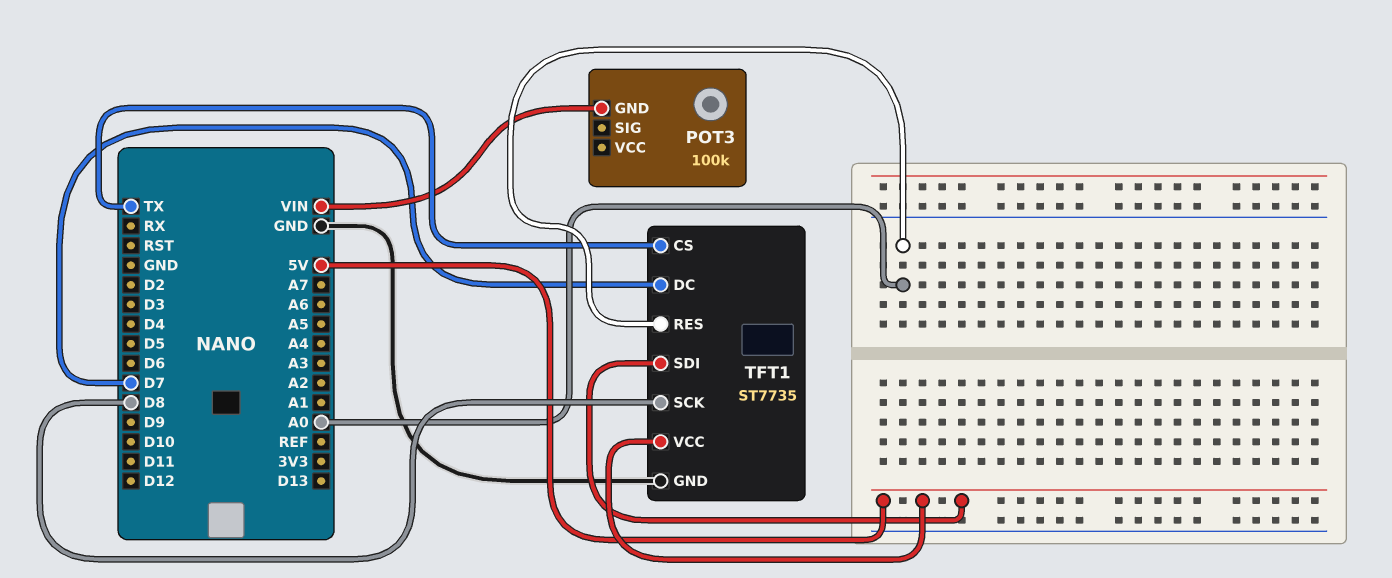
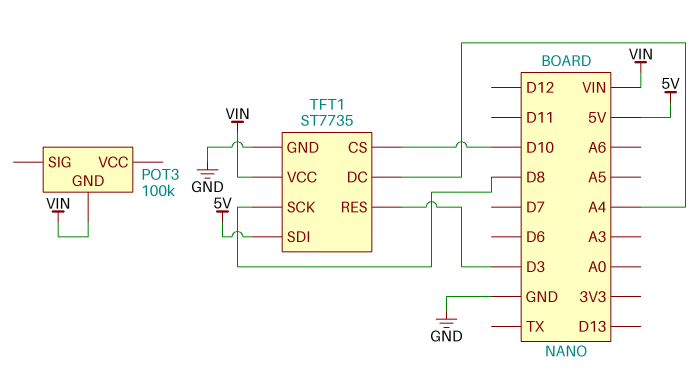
TFT1 pin CS: TX -> D10
TFT1 pin DC: D7 -> A4
TFT1 pin RES: A0 -> D3
TFT1 pin VCC: 5V -> VIN

